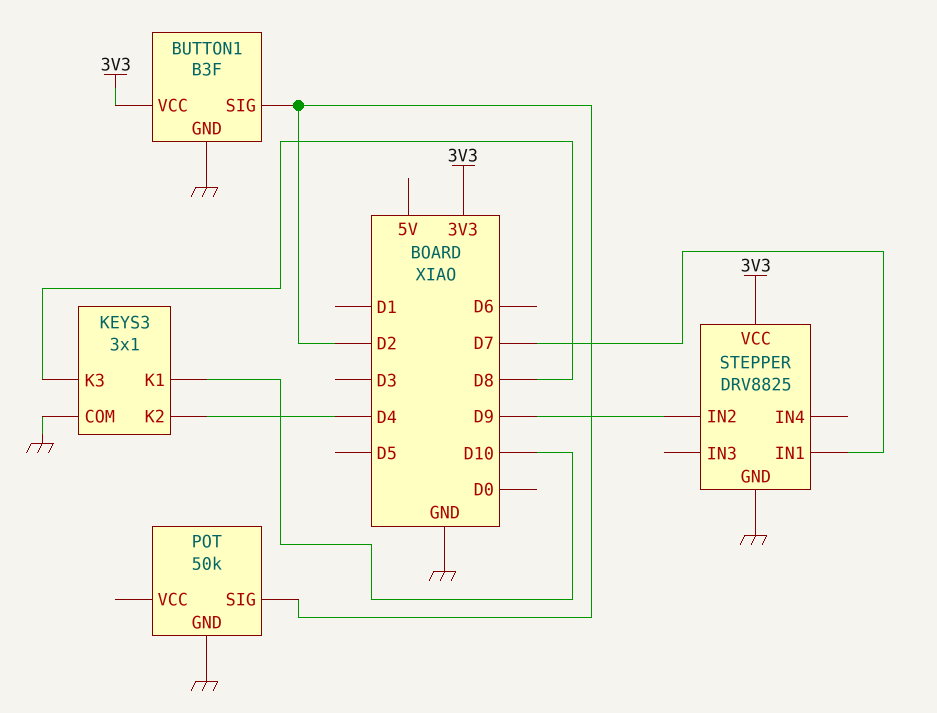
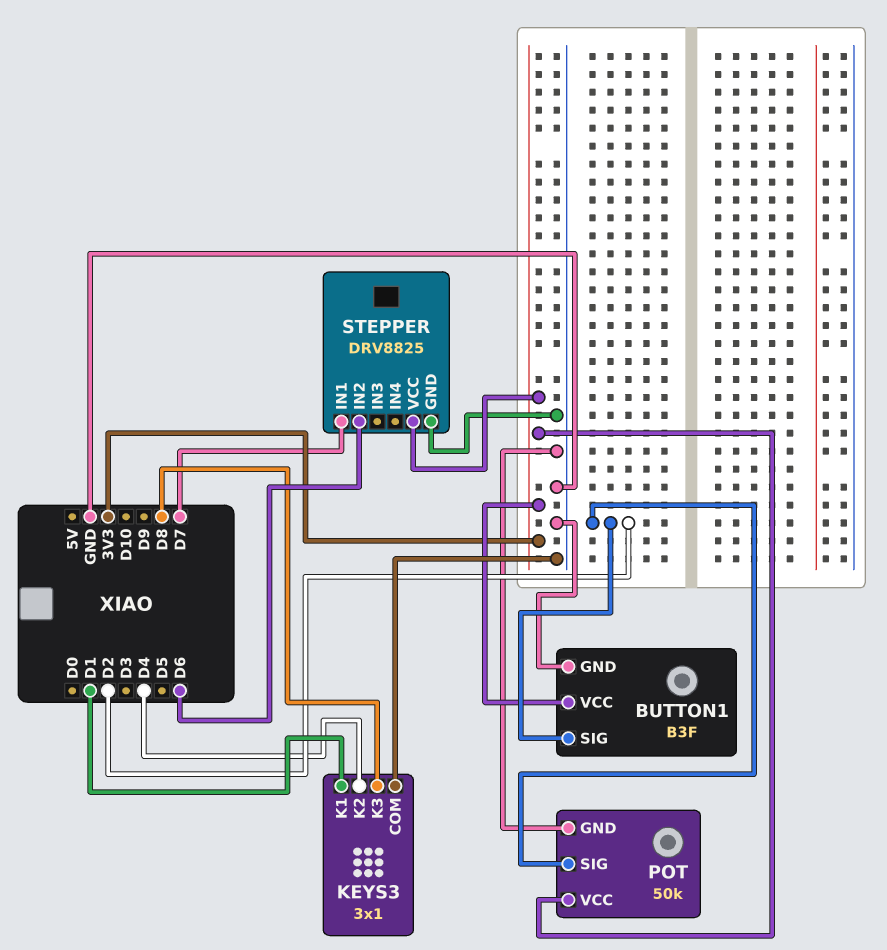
KEYS3 pin K1: D10 -> D1
POT pin VCC: none -> 3V3
STEPPER pin IN2: D9 -> D6

